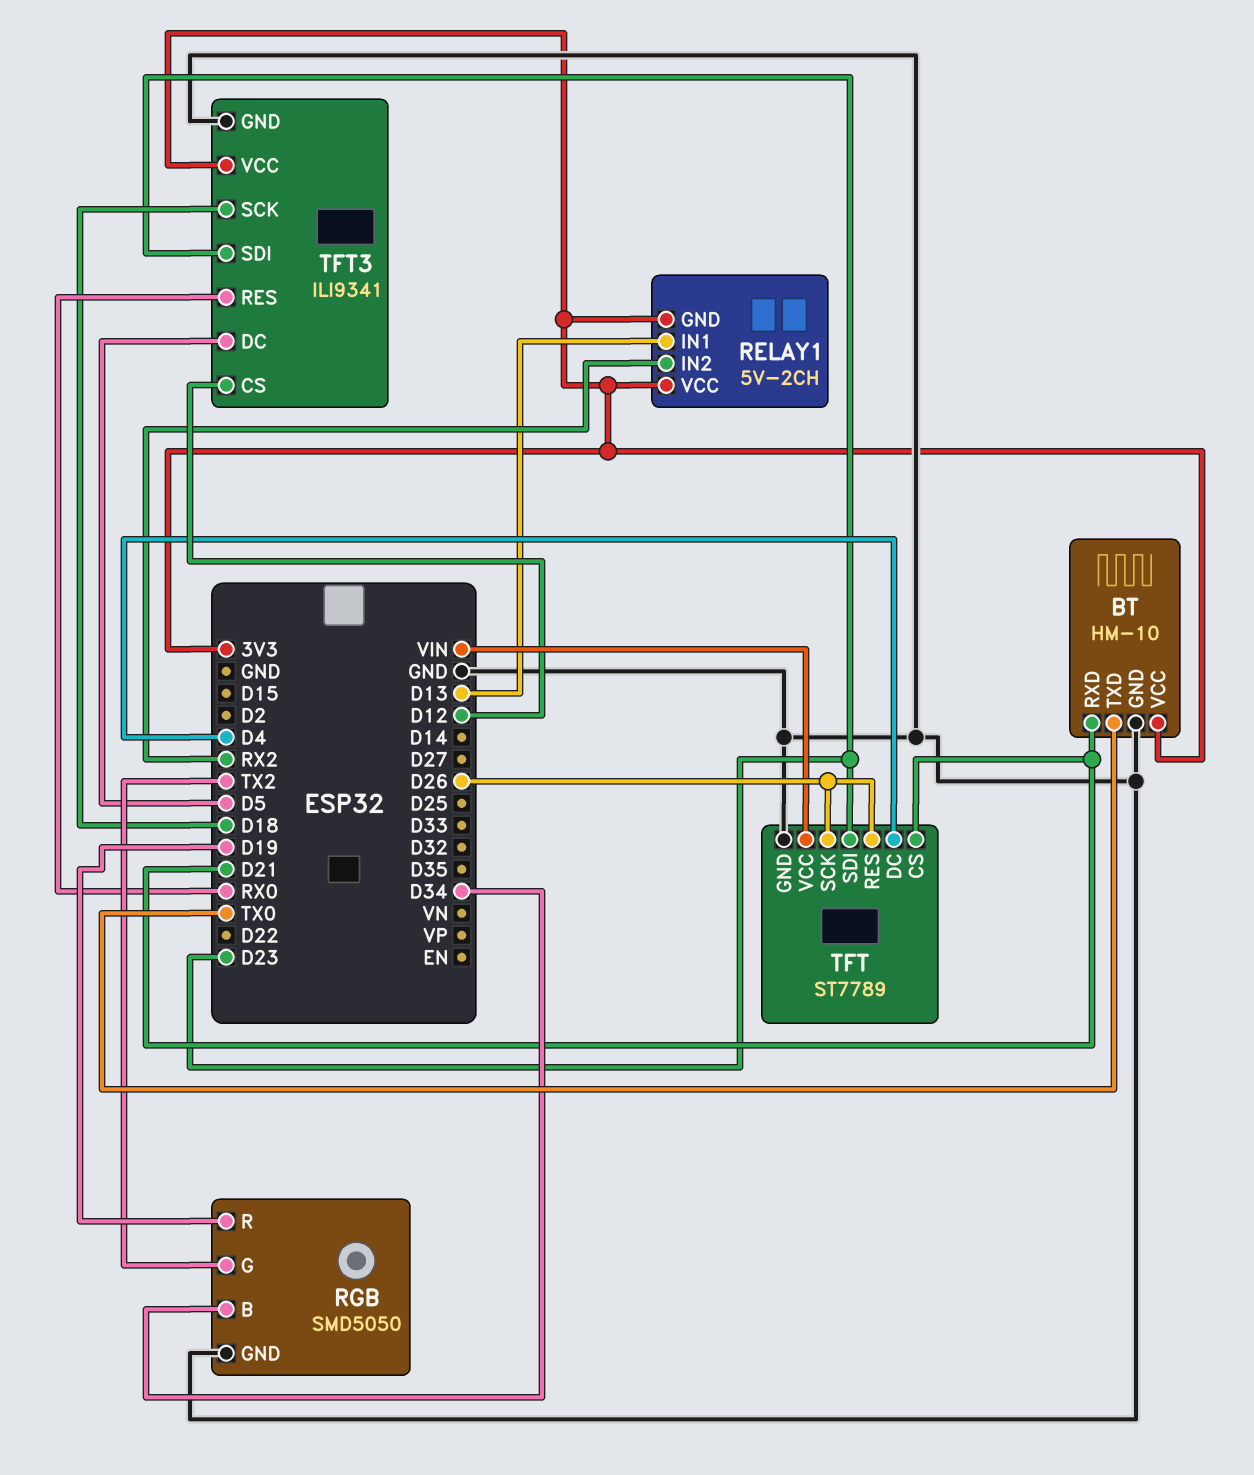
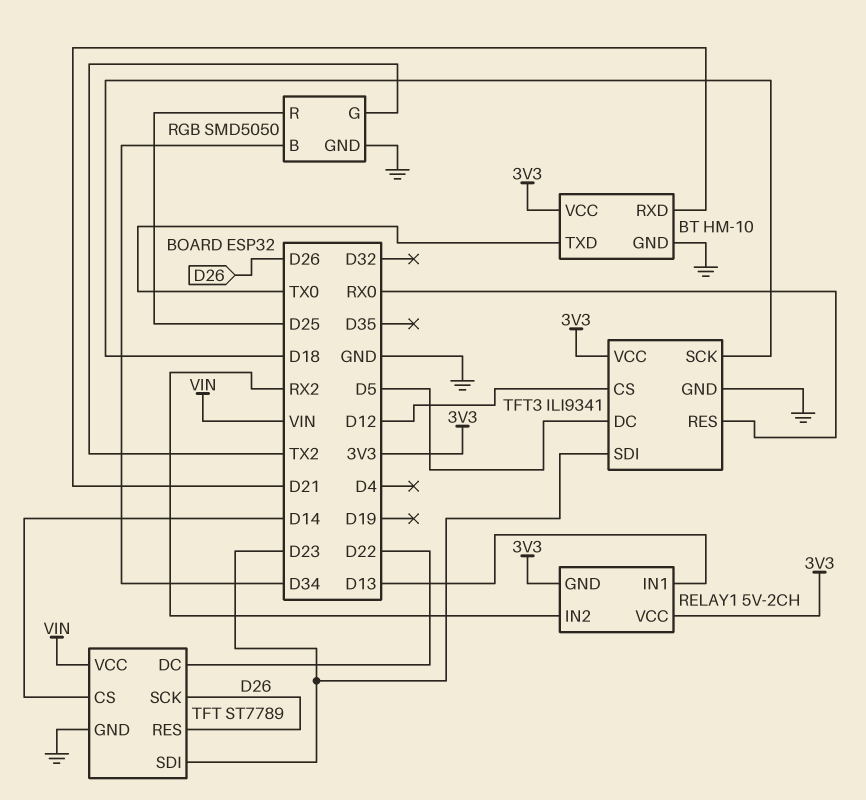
RGB pin R: D19 -> D25
TFT pin CS: D21 -> D14
TFT pin DC: D4 -> D22

